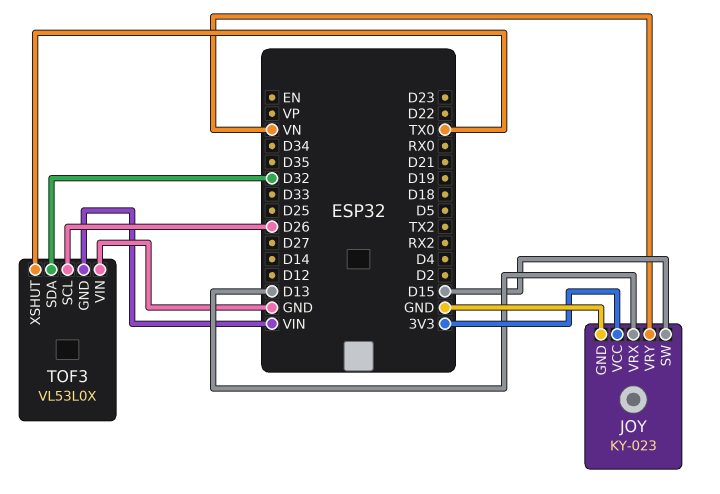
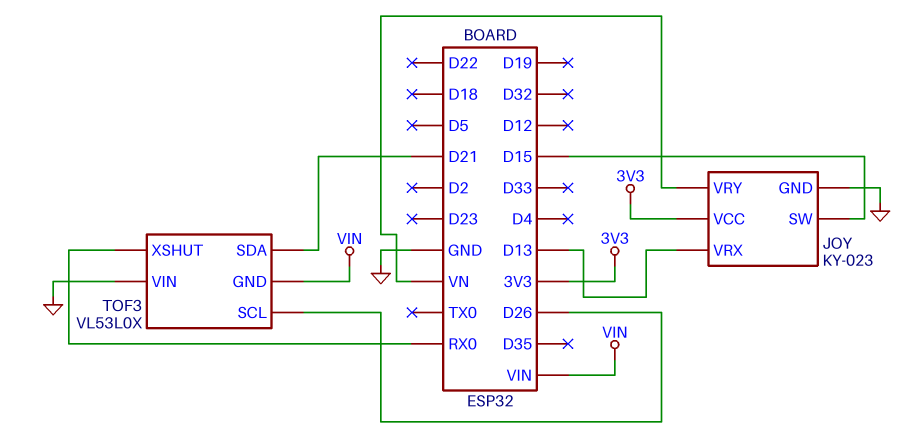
TOF3 pin SDA: D32 -> D21
TOF3 pin XSHUT: TX0 -> RX0

